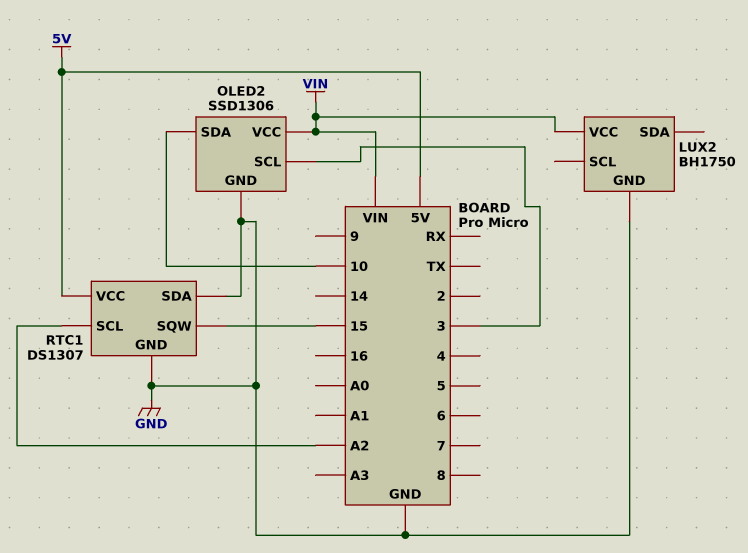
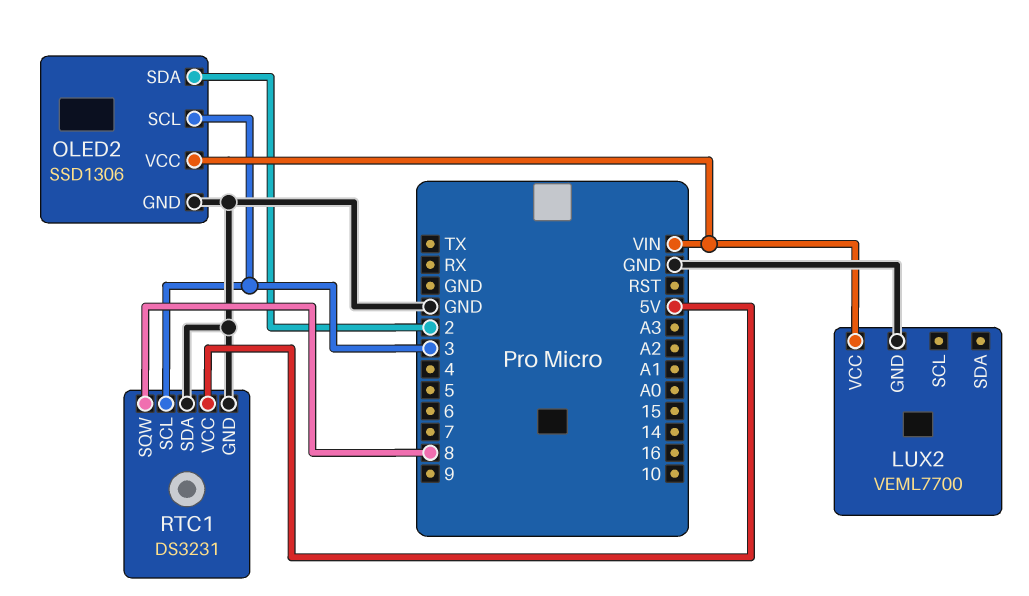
LUX2: BH1750 -> VEML7700
OLED2 pin SDA: 10 -> 2
RTC1: DS1307 -> DS3231
RTC1 pin SCL: A2 -> 3
RTC1 pin SQW: 15 -> 8

